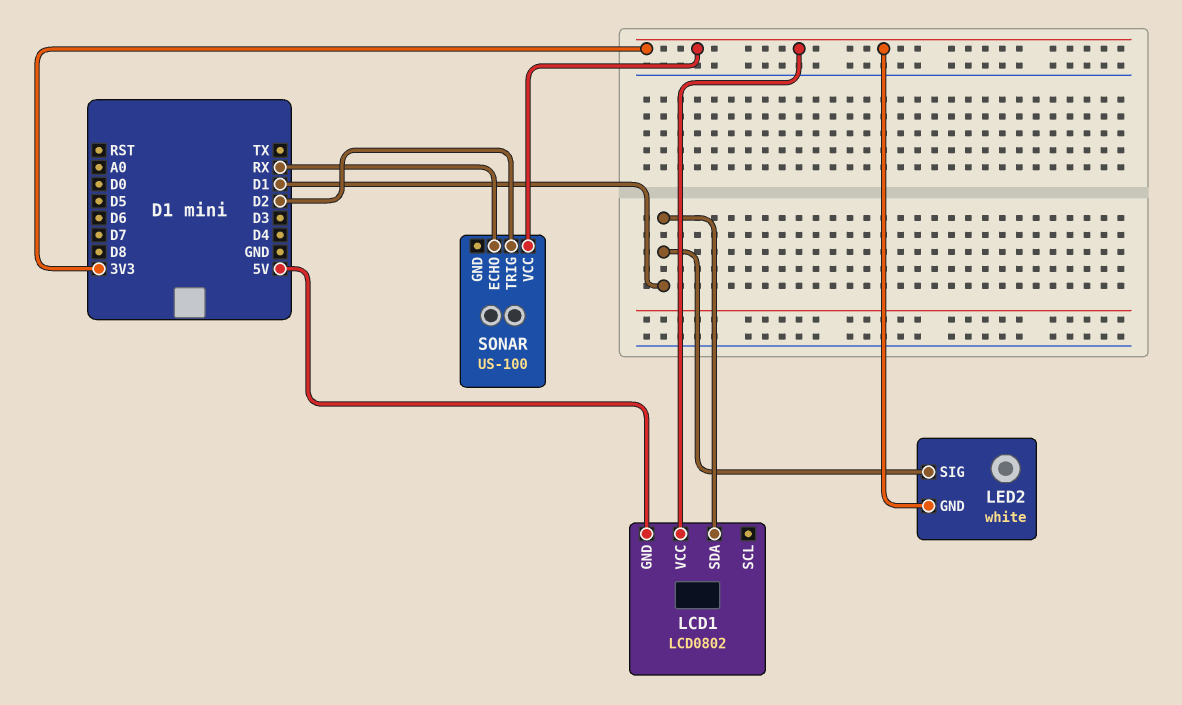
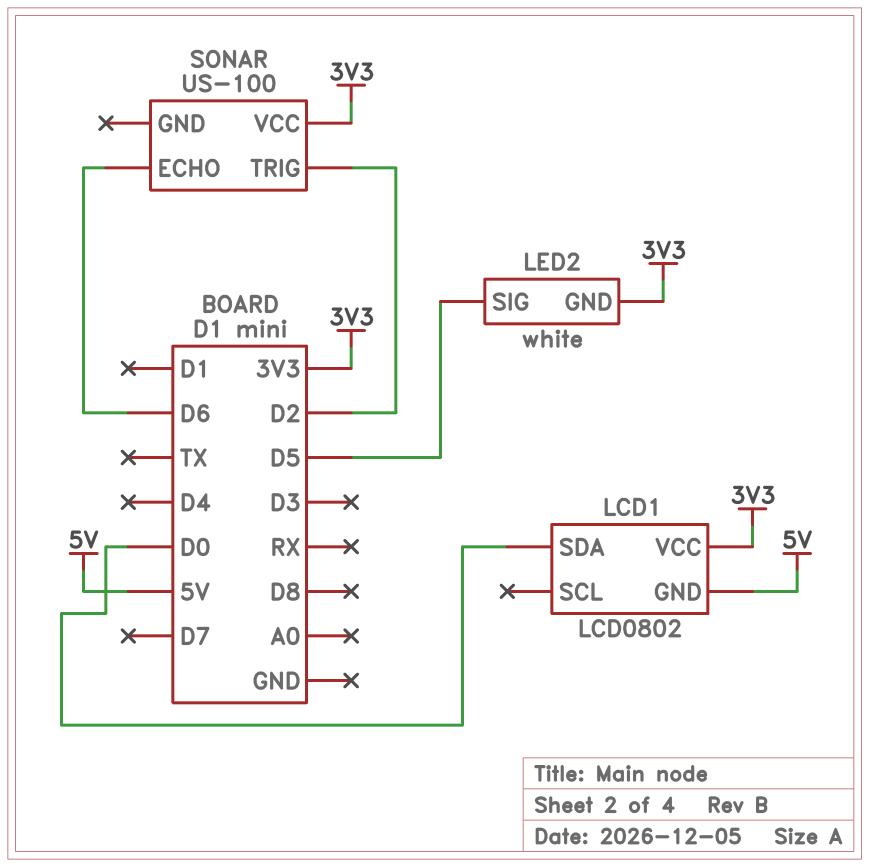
LCD1 pin SDA: D1 -> D0
LED2 pin SIG: D1 -> D5
SONAR pin ECHO: RX -> D6

